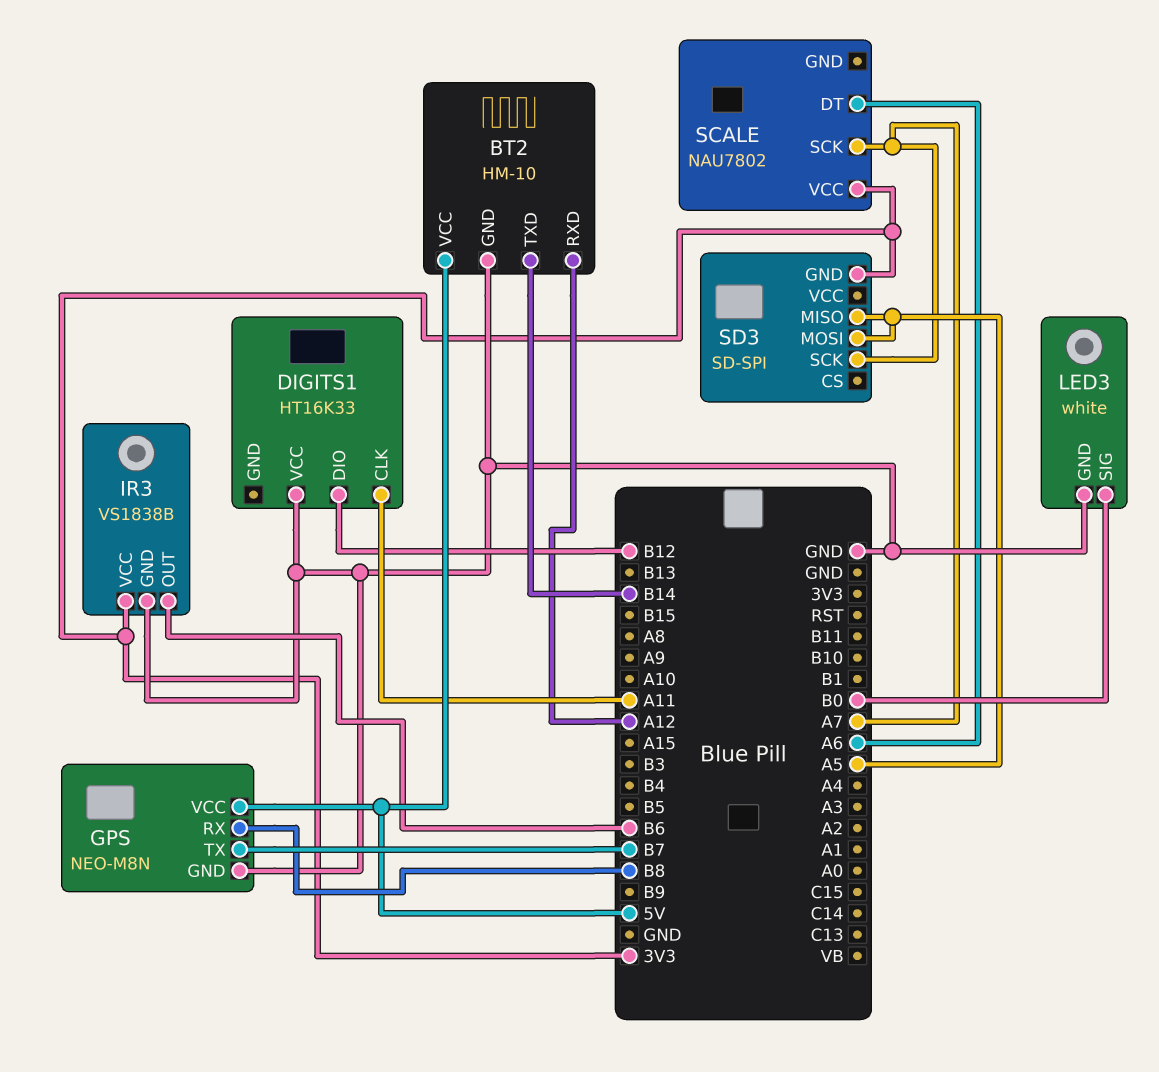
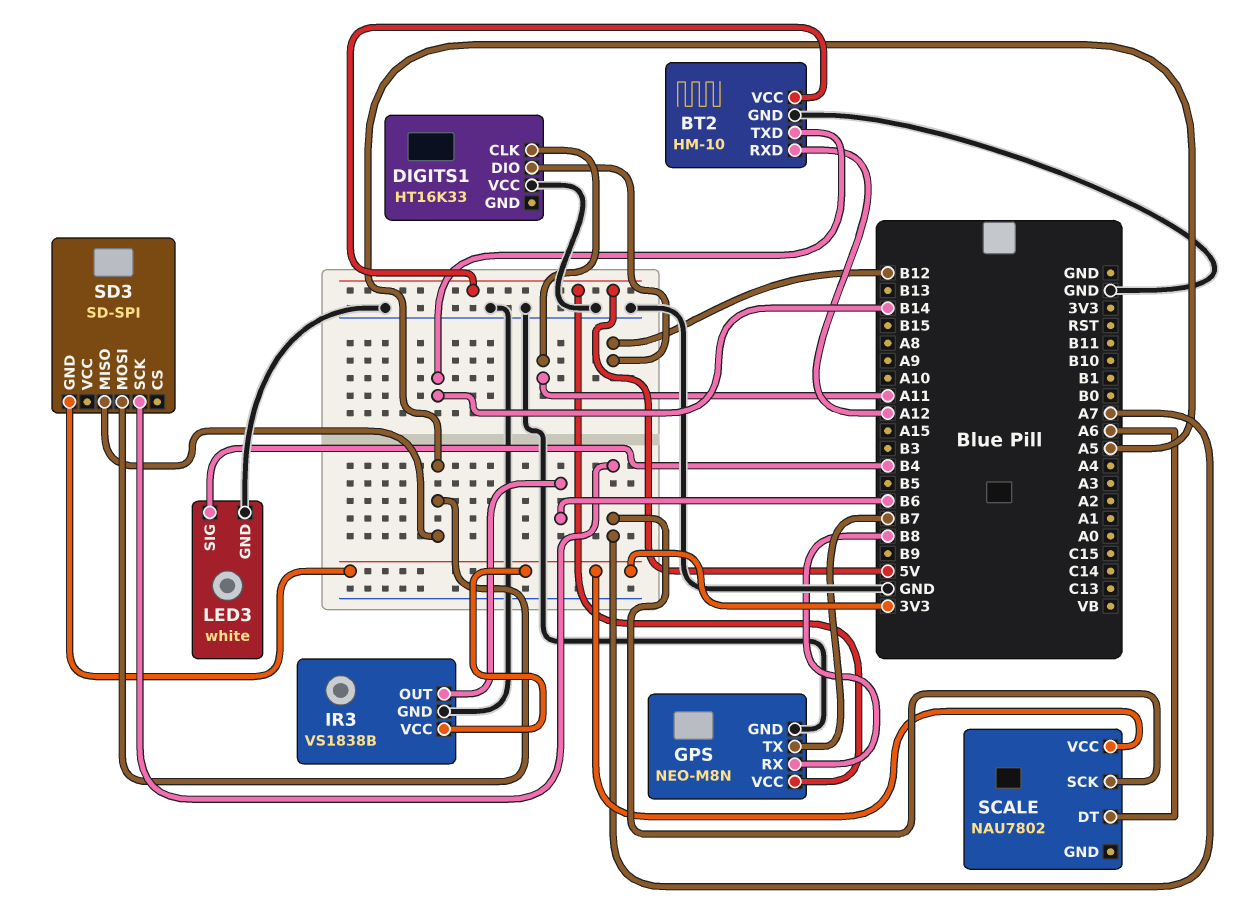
LED3 pin SIG: B0 -> B4

